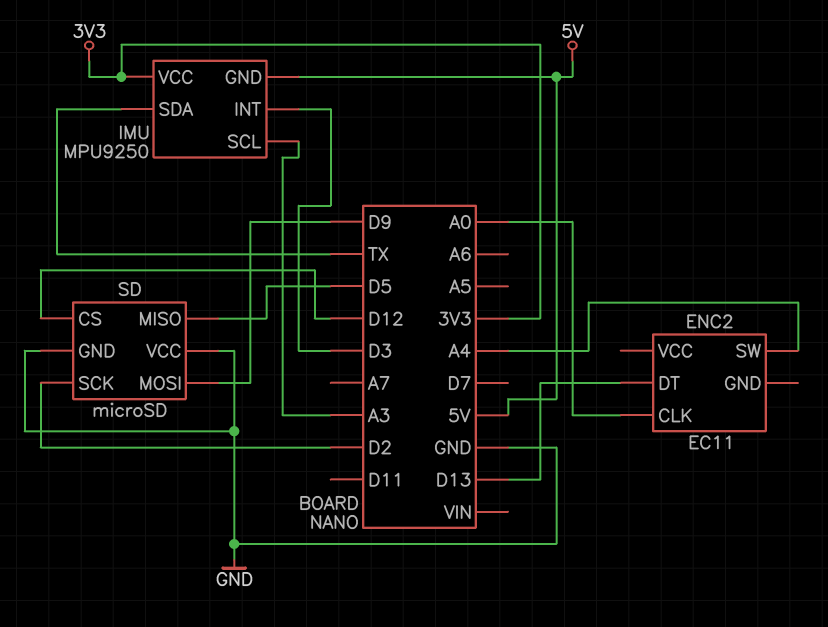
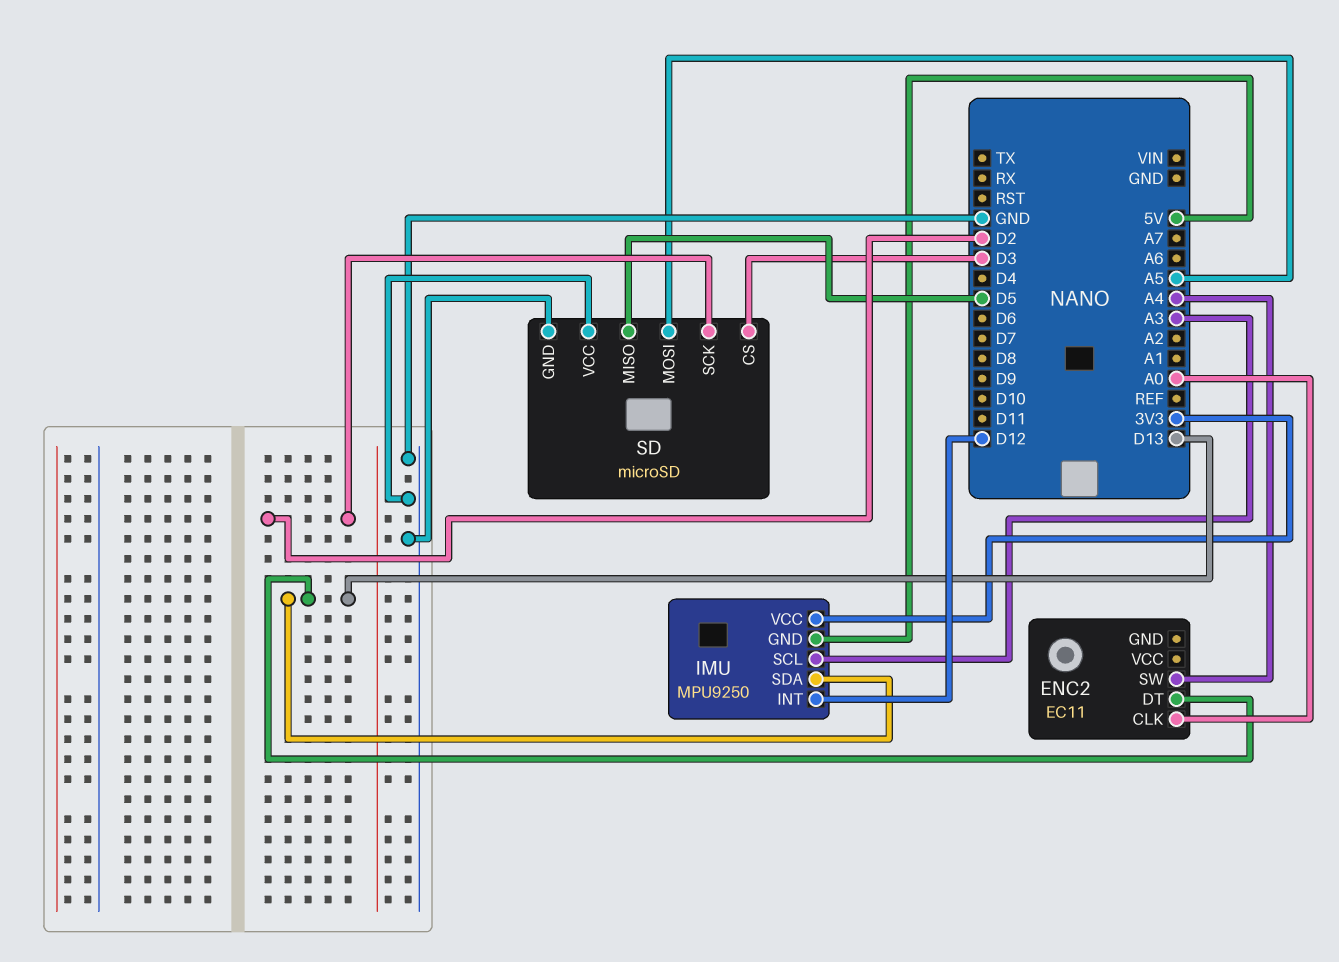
IMU pin INT: D3 -> D12
IMU pin SDA: TX -> D13
SD pin CS: D12 -> D3
SD pin MOSI: D9 -> A5

